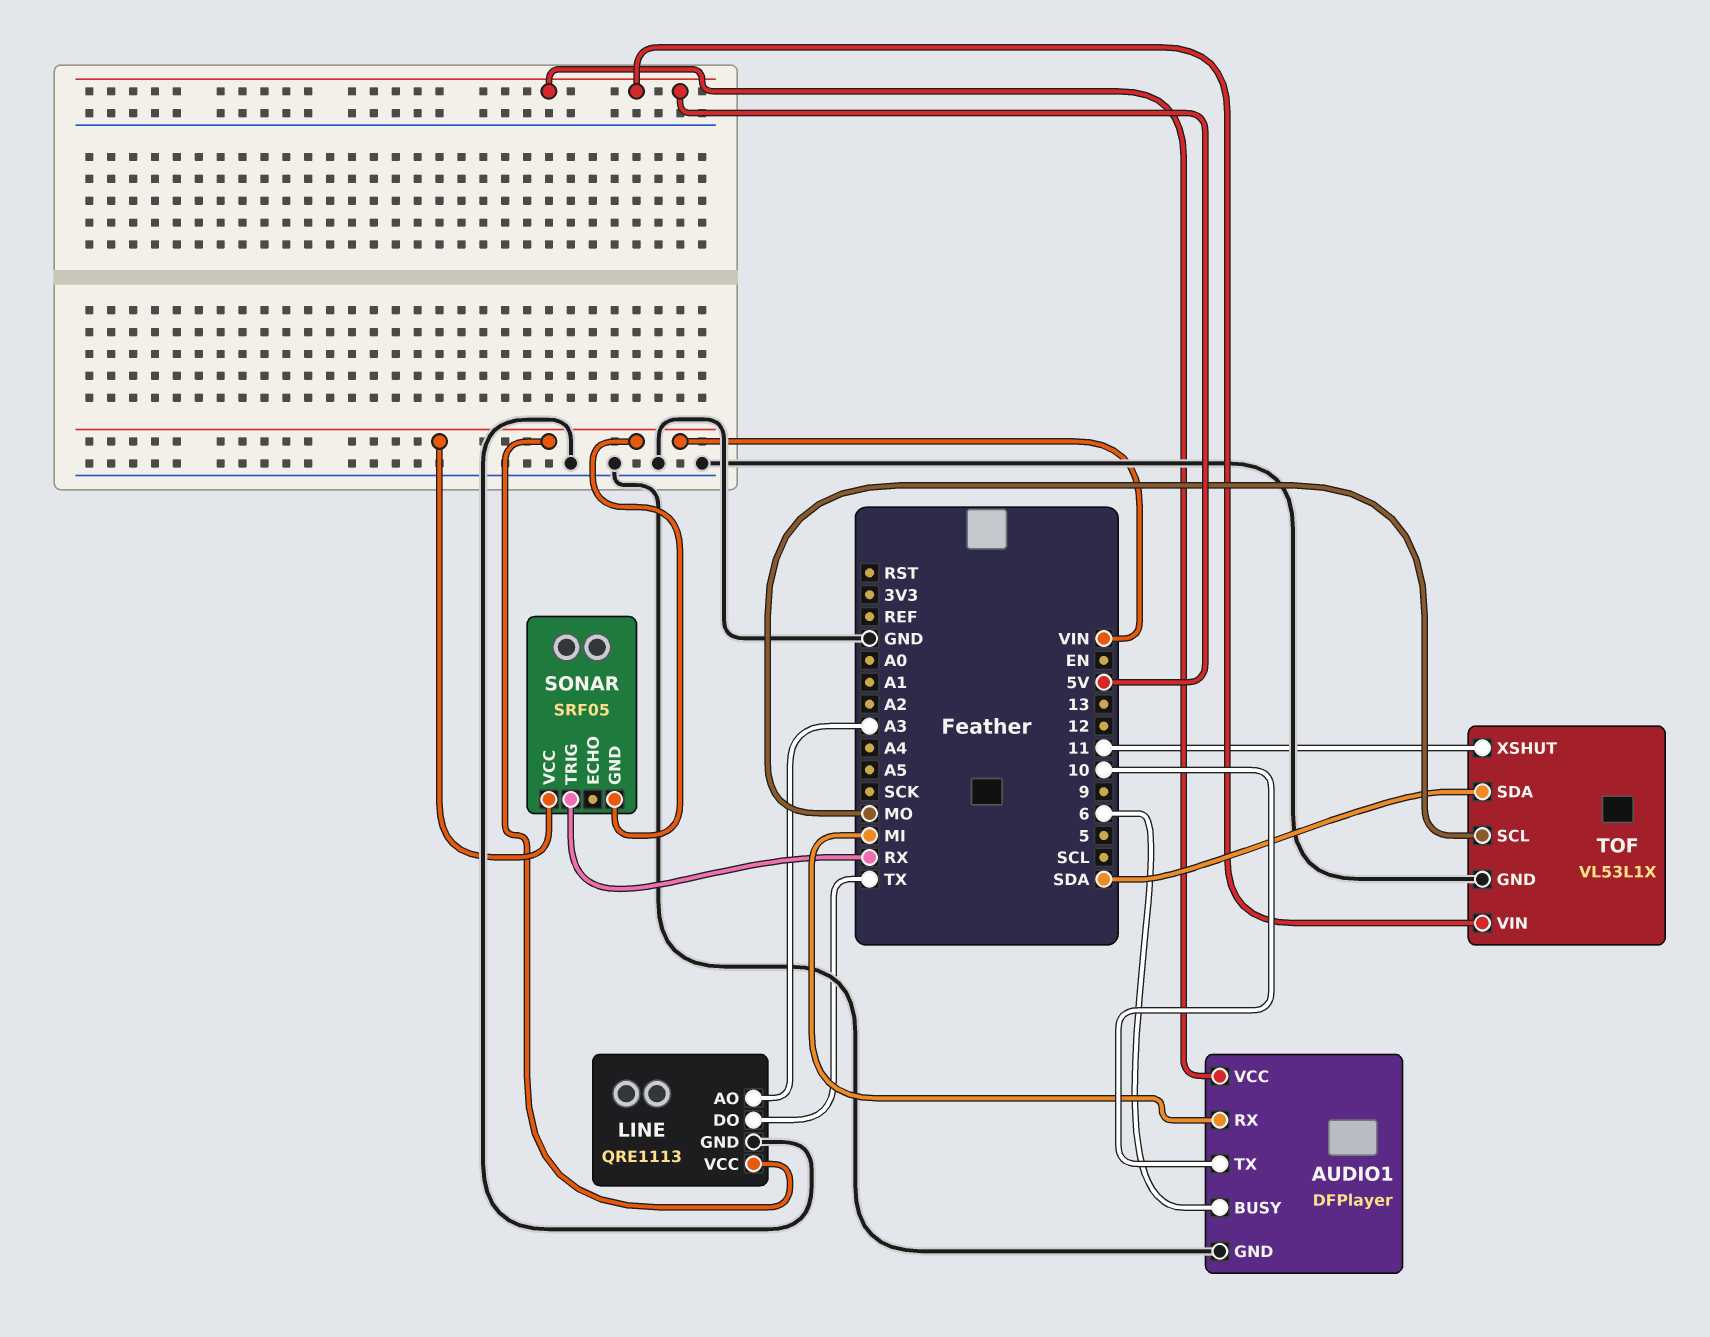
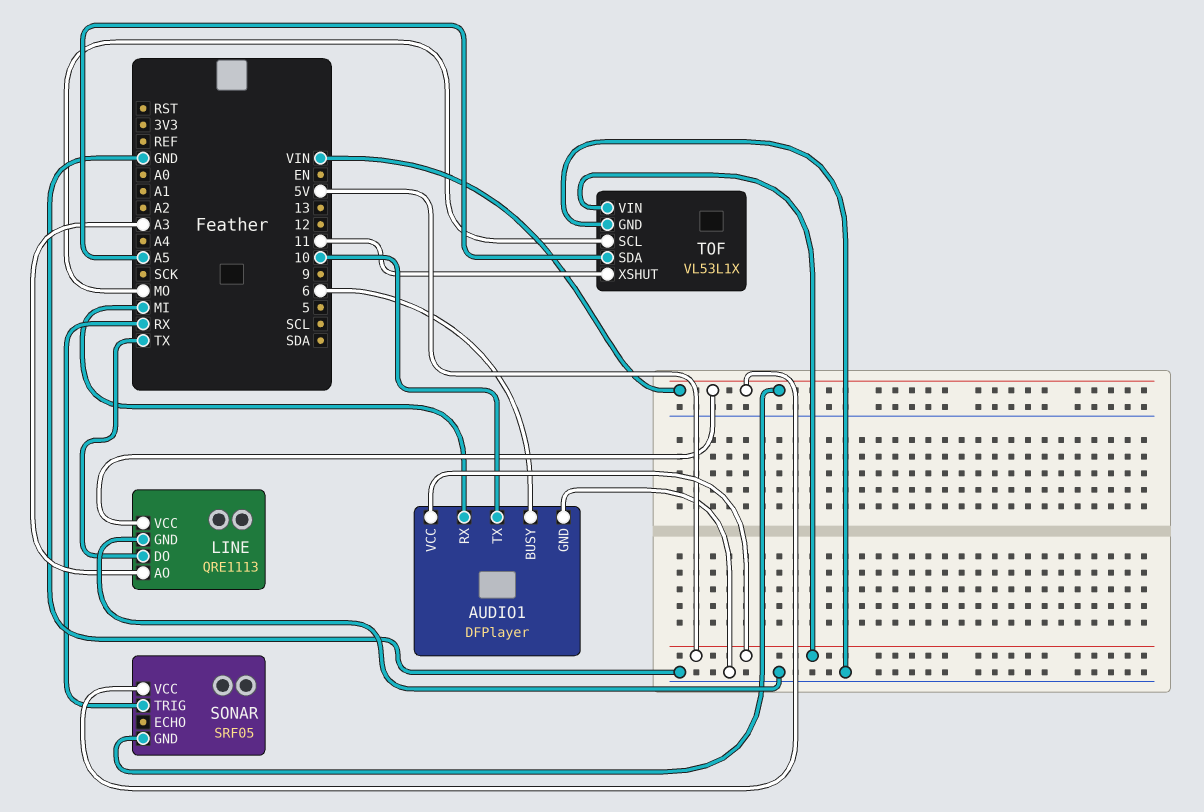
TOF pin SDA: SDA -> A5

